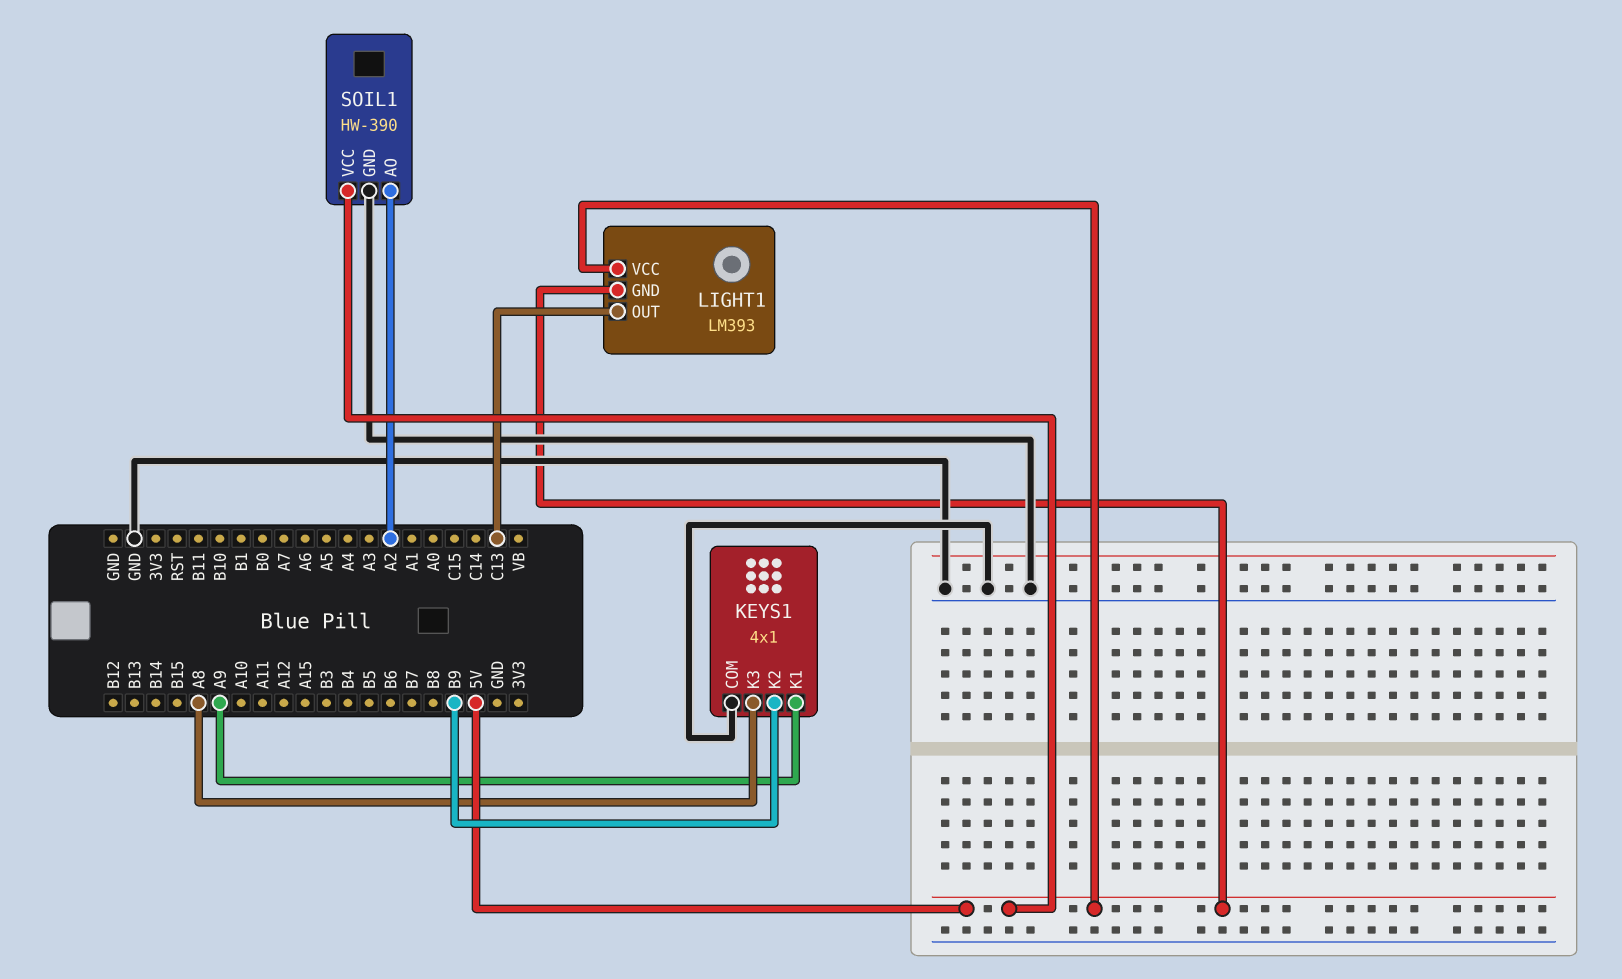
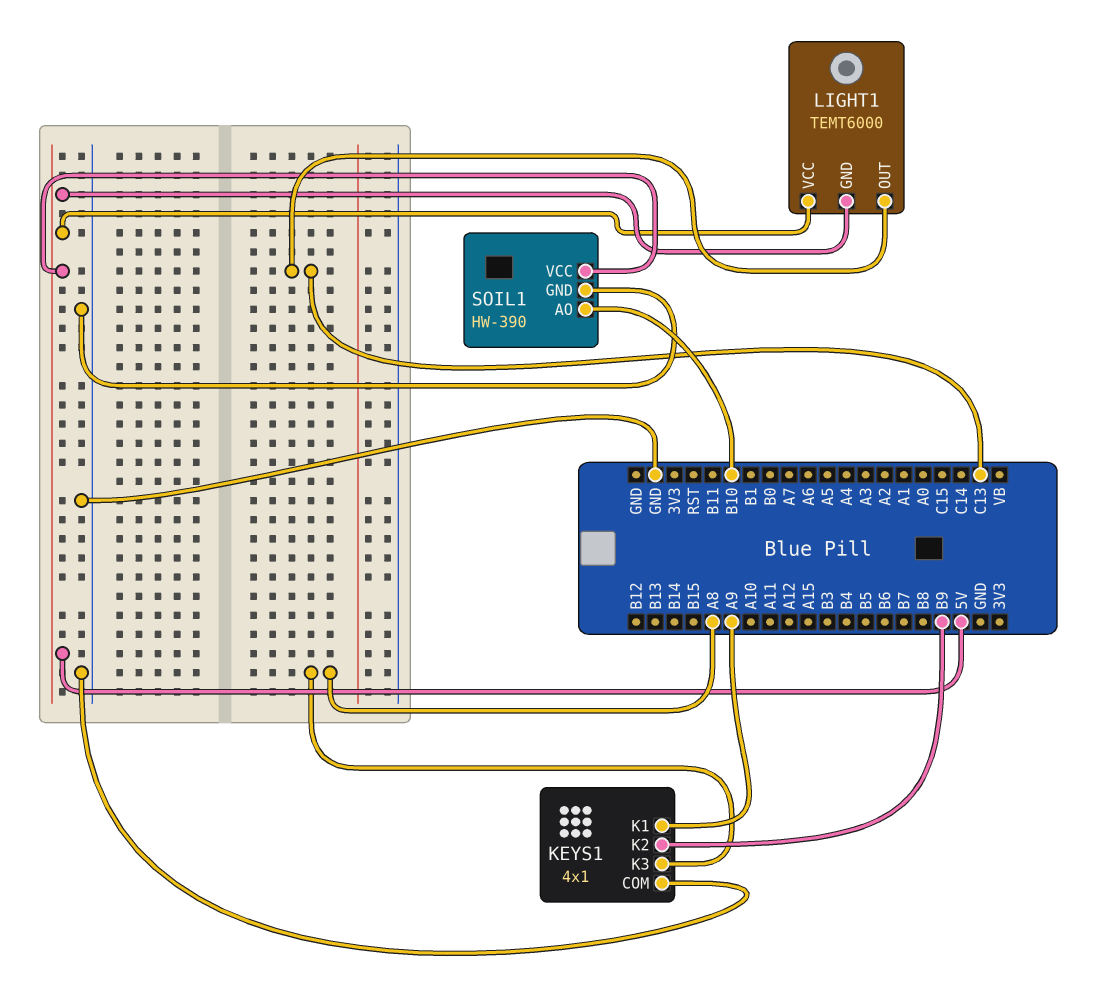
LIGHT1: LM393 -> TEMT6000
SOIL1 pin AO: A2 -> B10

